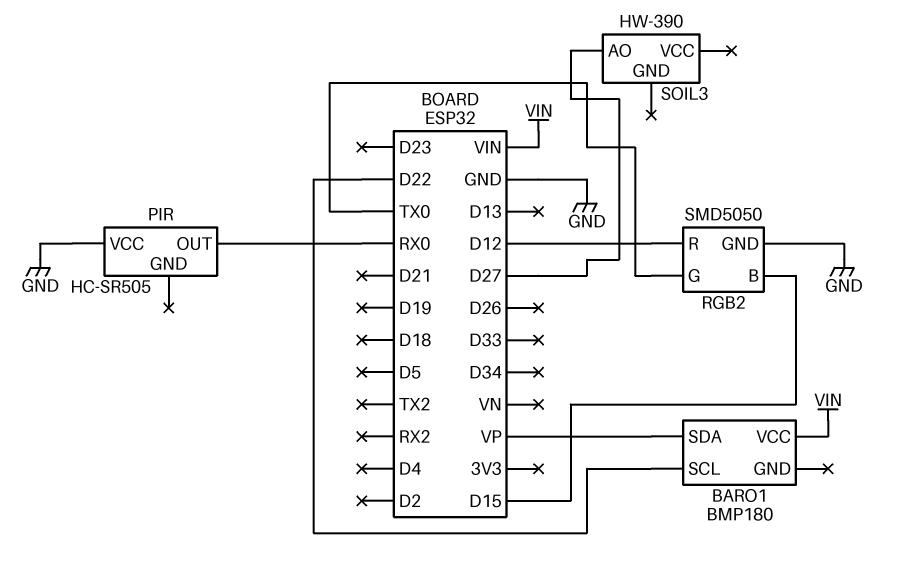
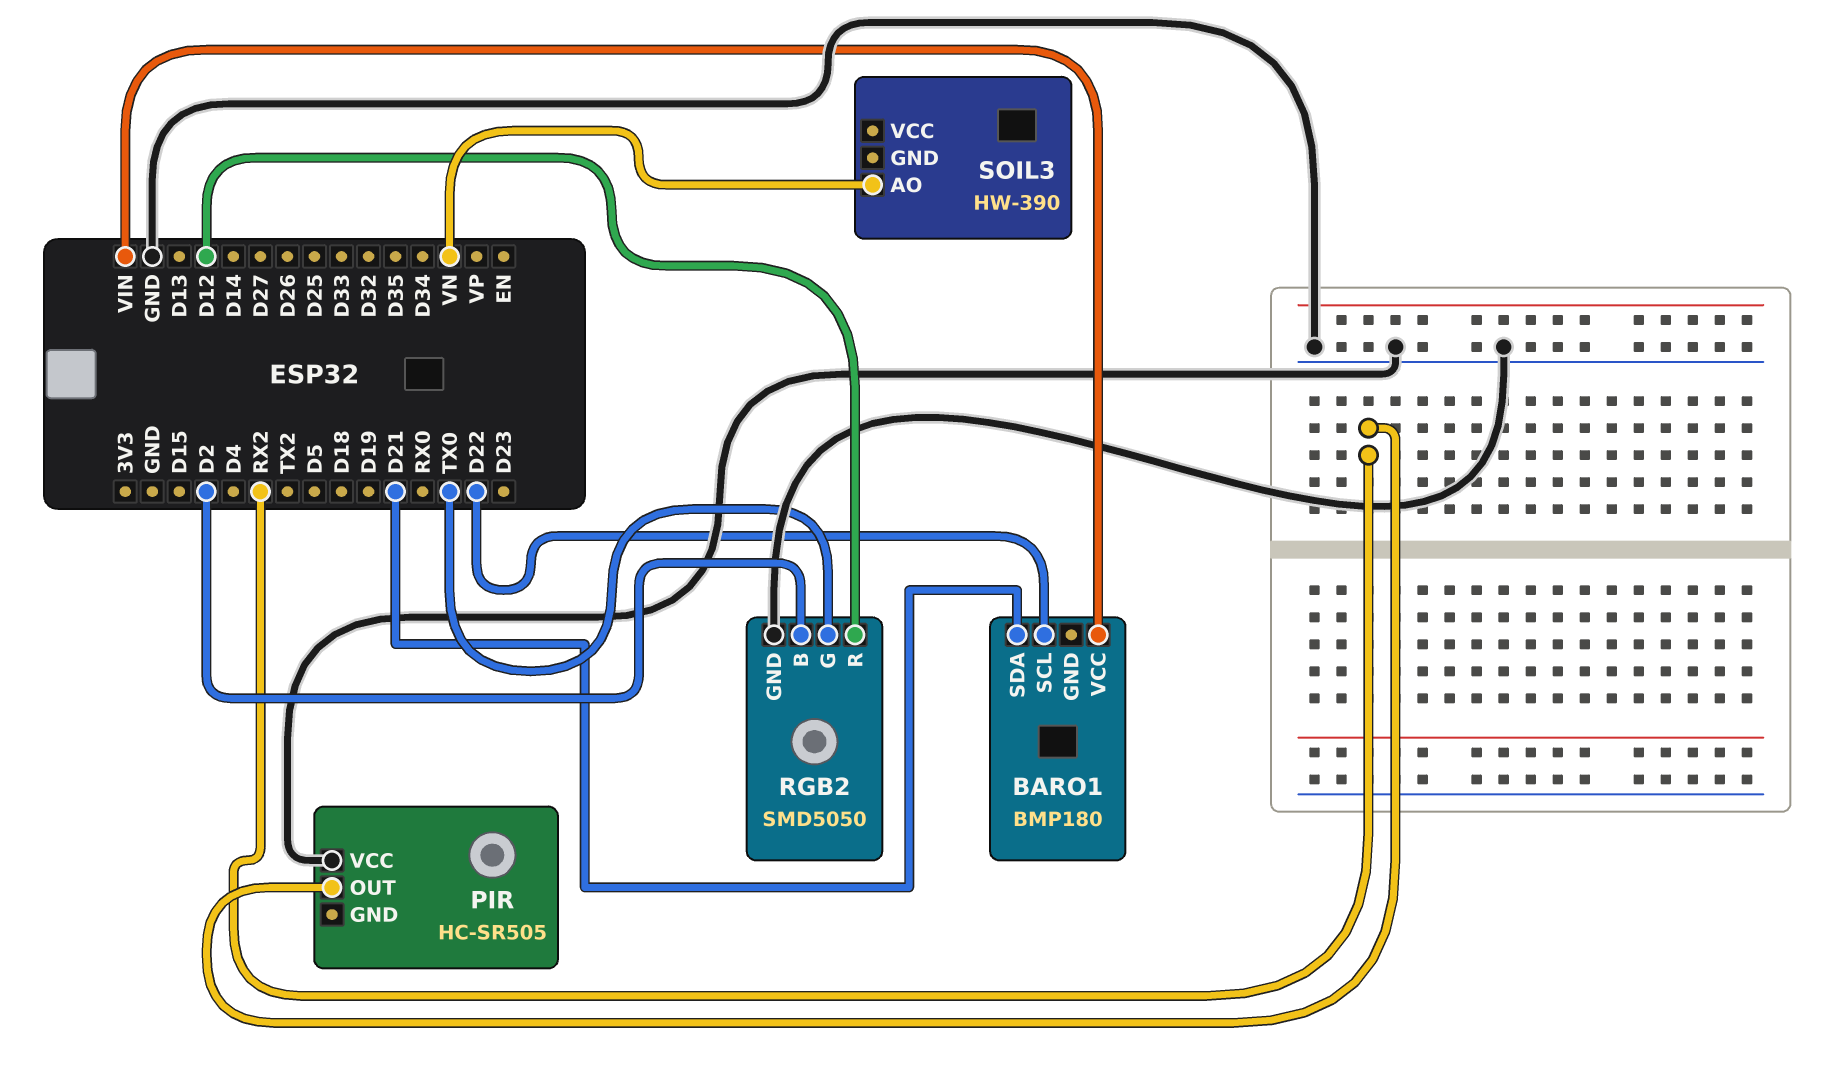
BARO1 pin SDA: VP -> D21
PIR pin OUT: RX0 -> RX2
RGB2 pin B: D15 -> D2
SOIL3 pin AO: D27 -> VN

